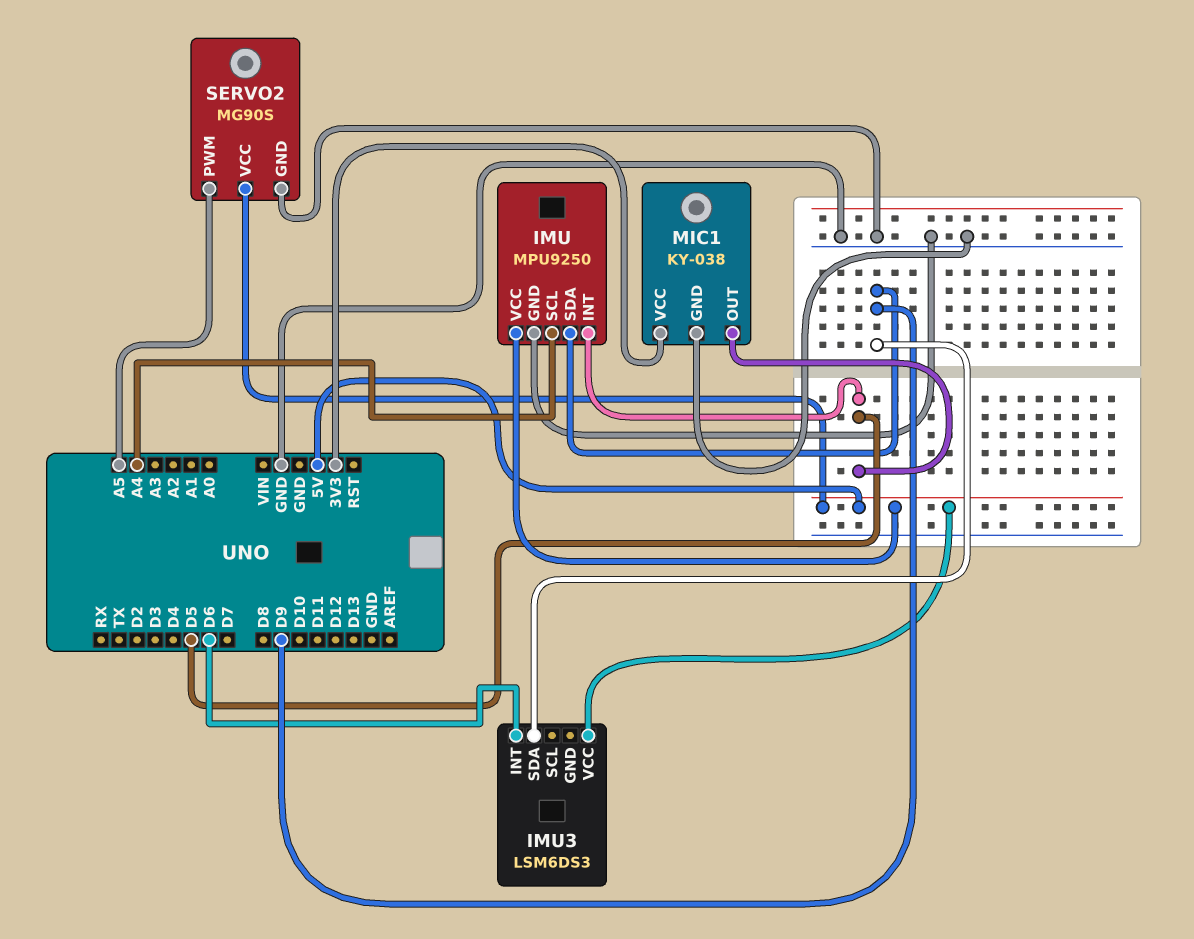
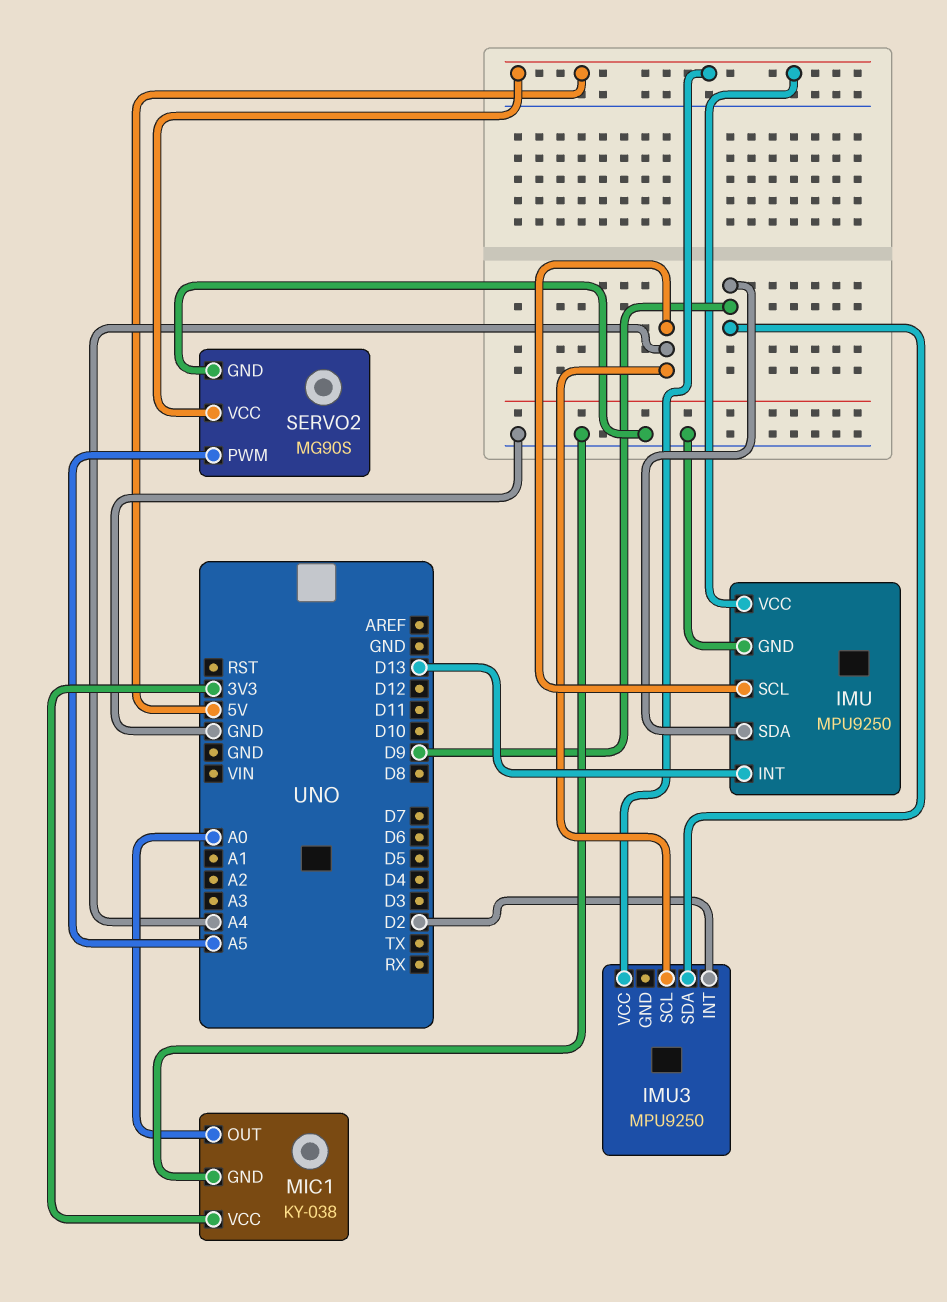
IMU pin INT: D5 -> D13
IMU3: LSM6DS3 -> MPU9250
IMU3 pin INT: D6 -> D2
IMU3 pin SCL: none -> A4
MIC1 pin OUT: D5 -> A0

